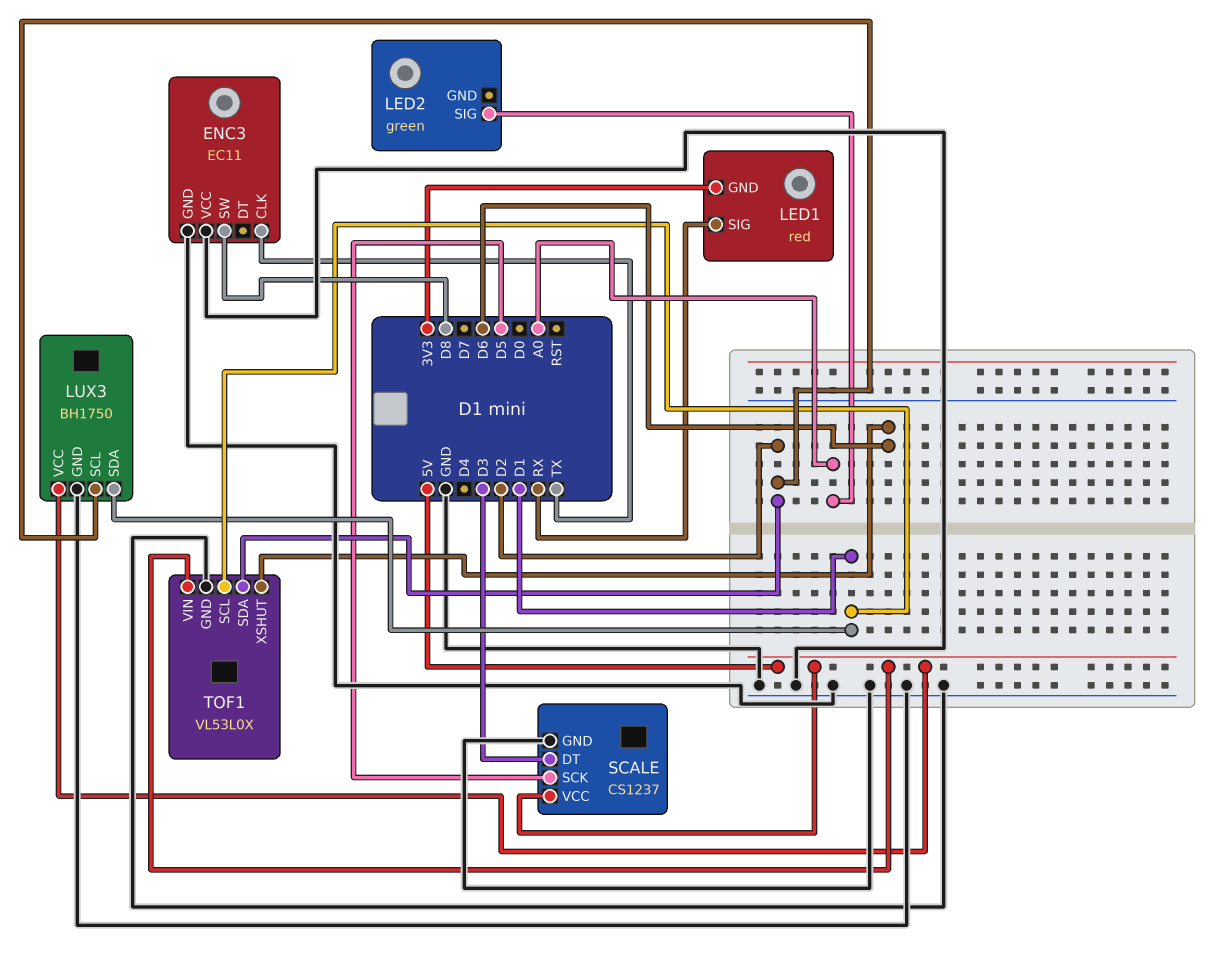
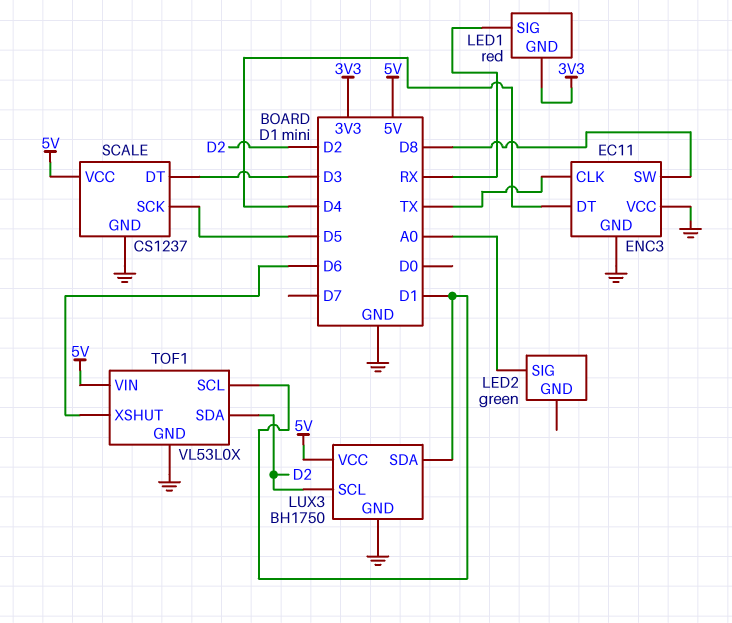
ENC3 pin DT: none -> D4

